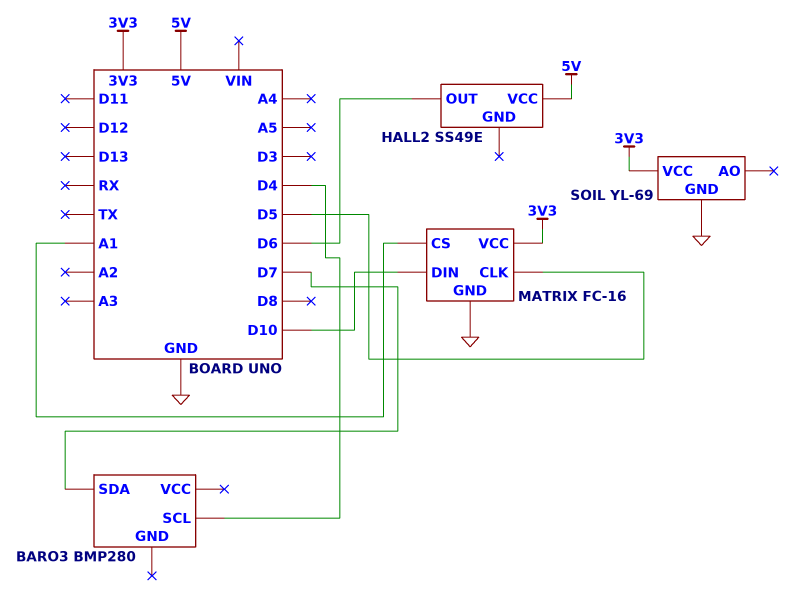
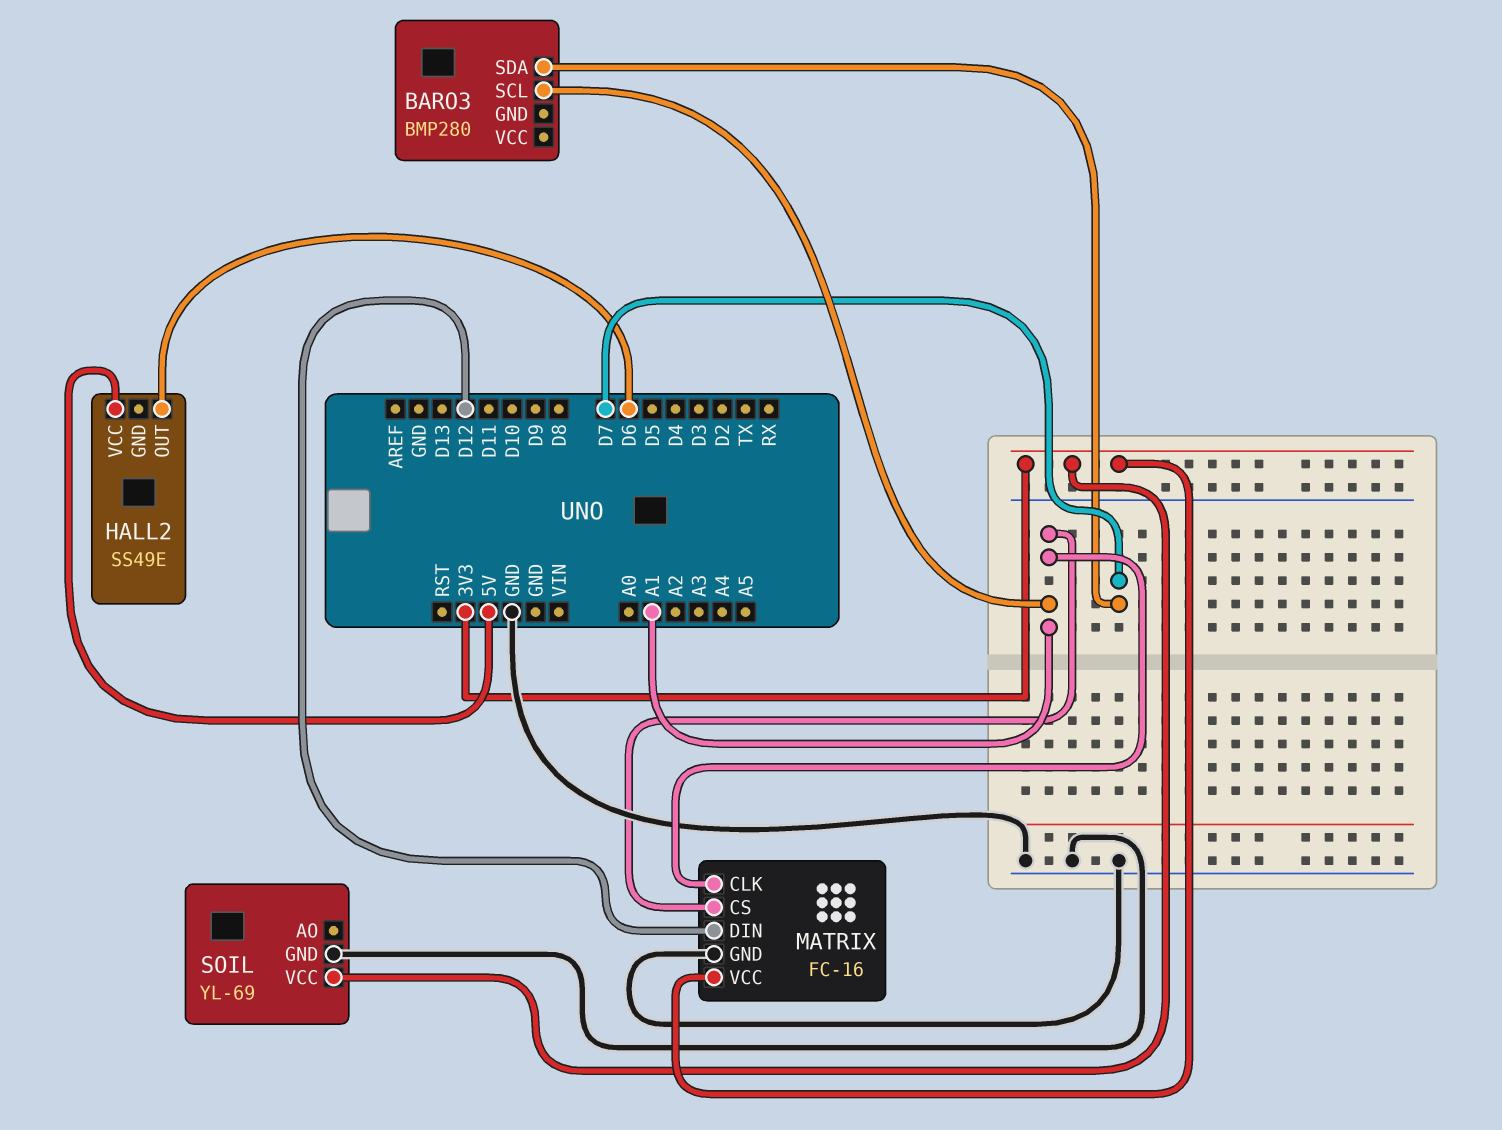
BARO3 pin SCL: D4 -> A1
MATRIX pin CLK: D5 -> A1
MATRIX pin DIN: D10 -> D12

